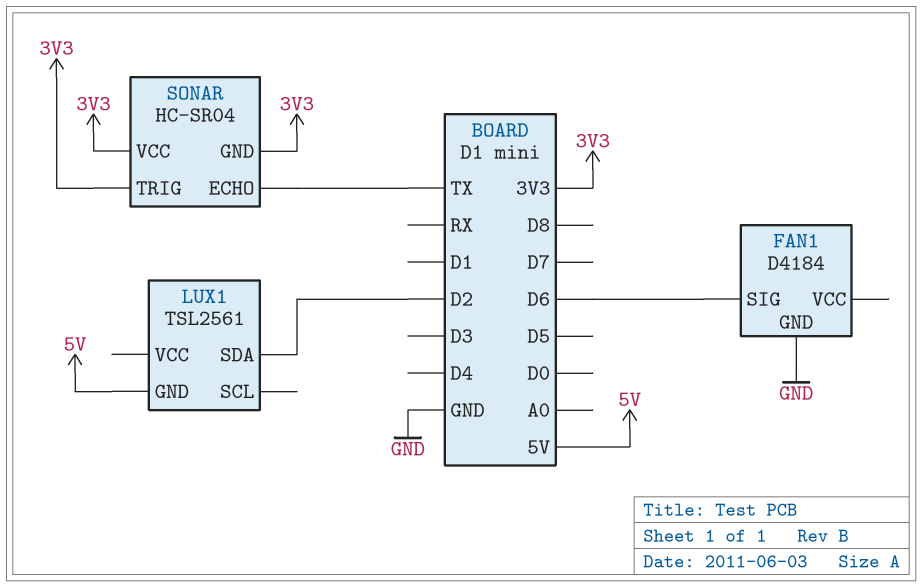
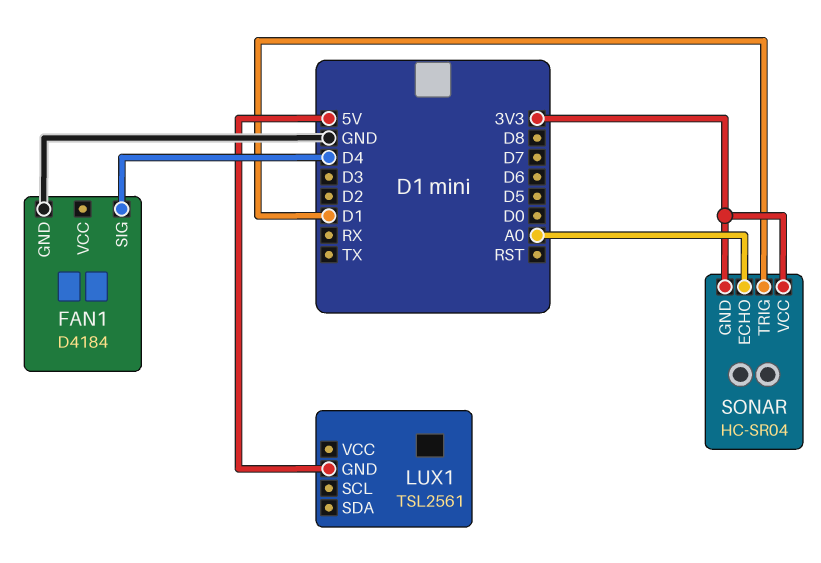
FAN1 pin SIG: D6 -> D4
LUX1 pin SDA: D2 -> none
SONAR pin ECHO: TX -> A0
SONAR pin TRIG: 3V3 -> D1

